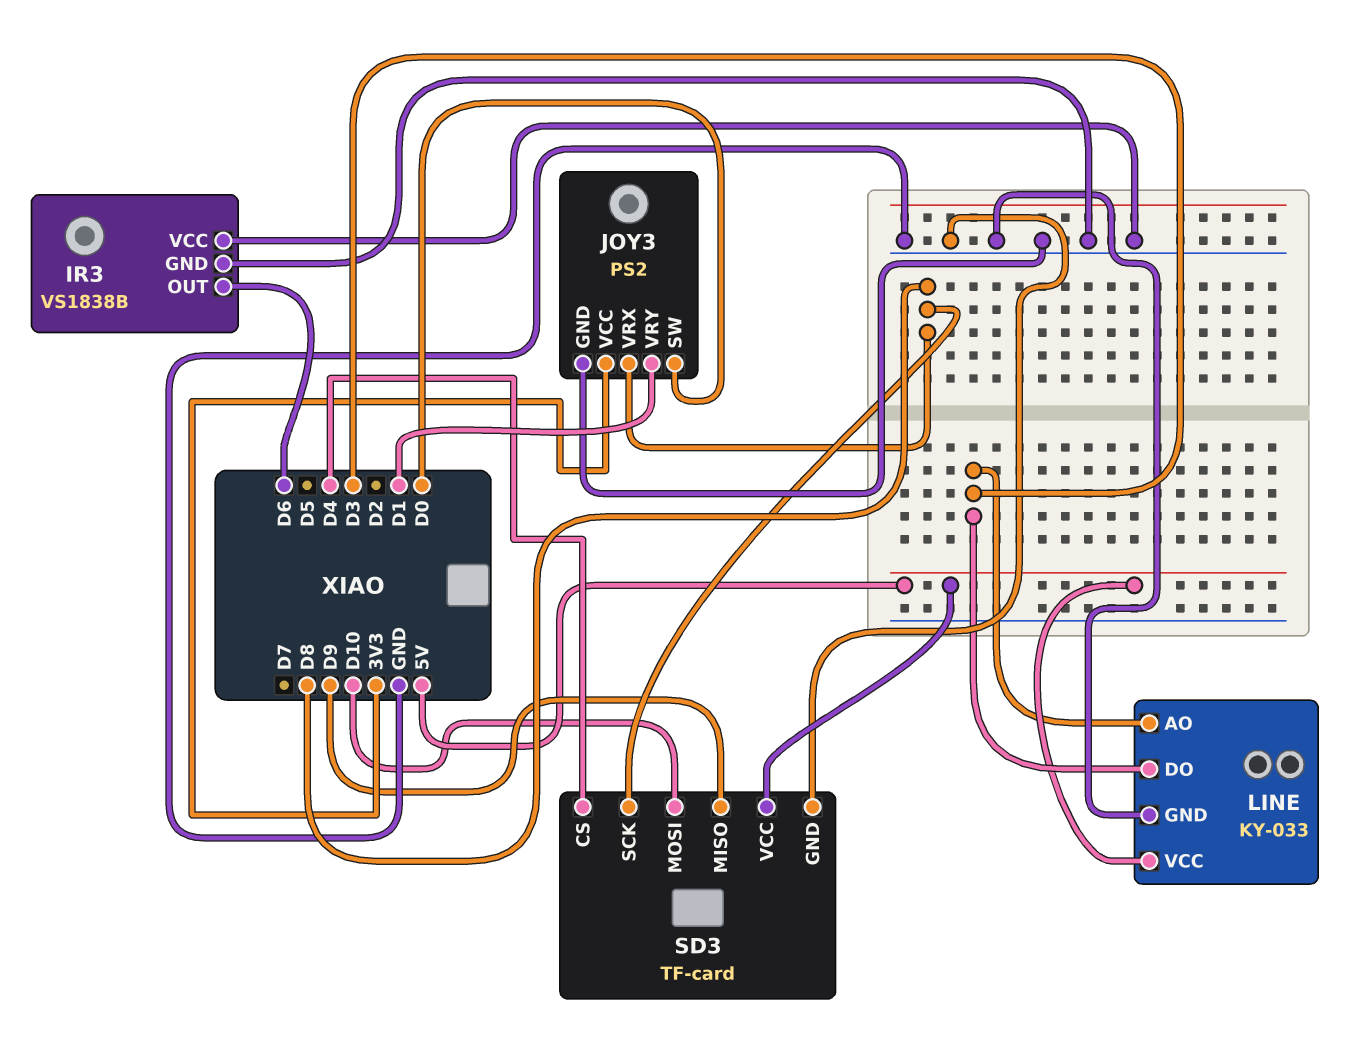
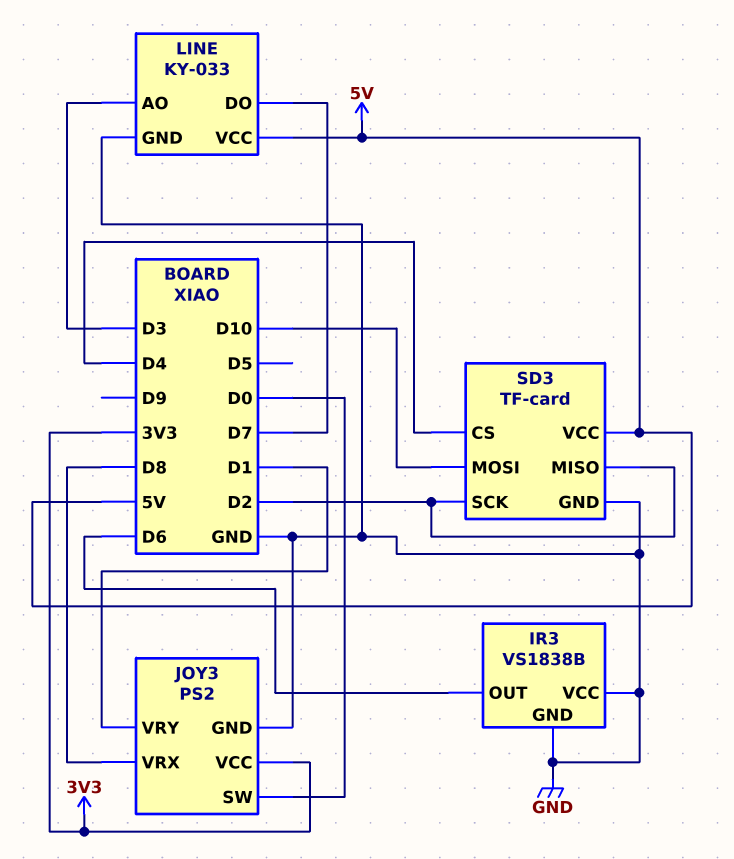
LINE pin DO: D3 -> D7
SD3 pin MISO: D9 -> D2
SD3 pin SCK: D8 -> D2

